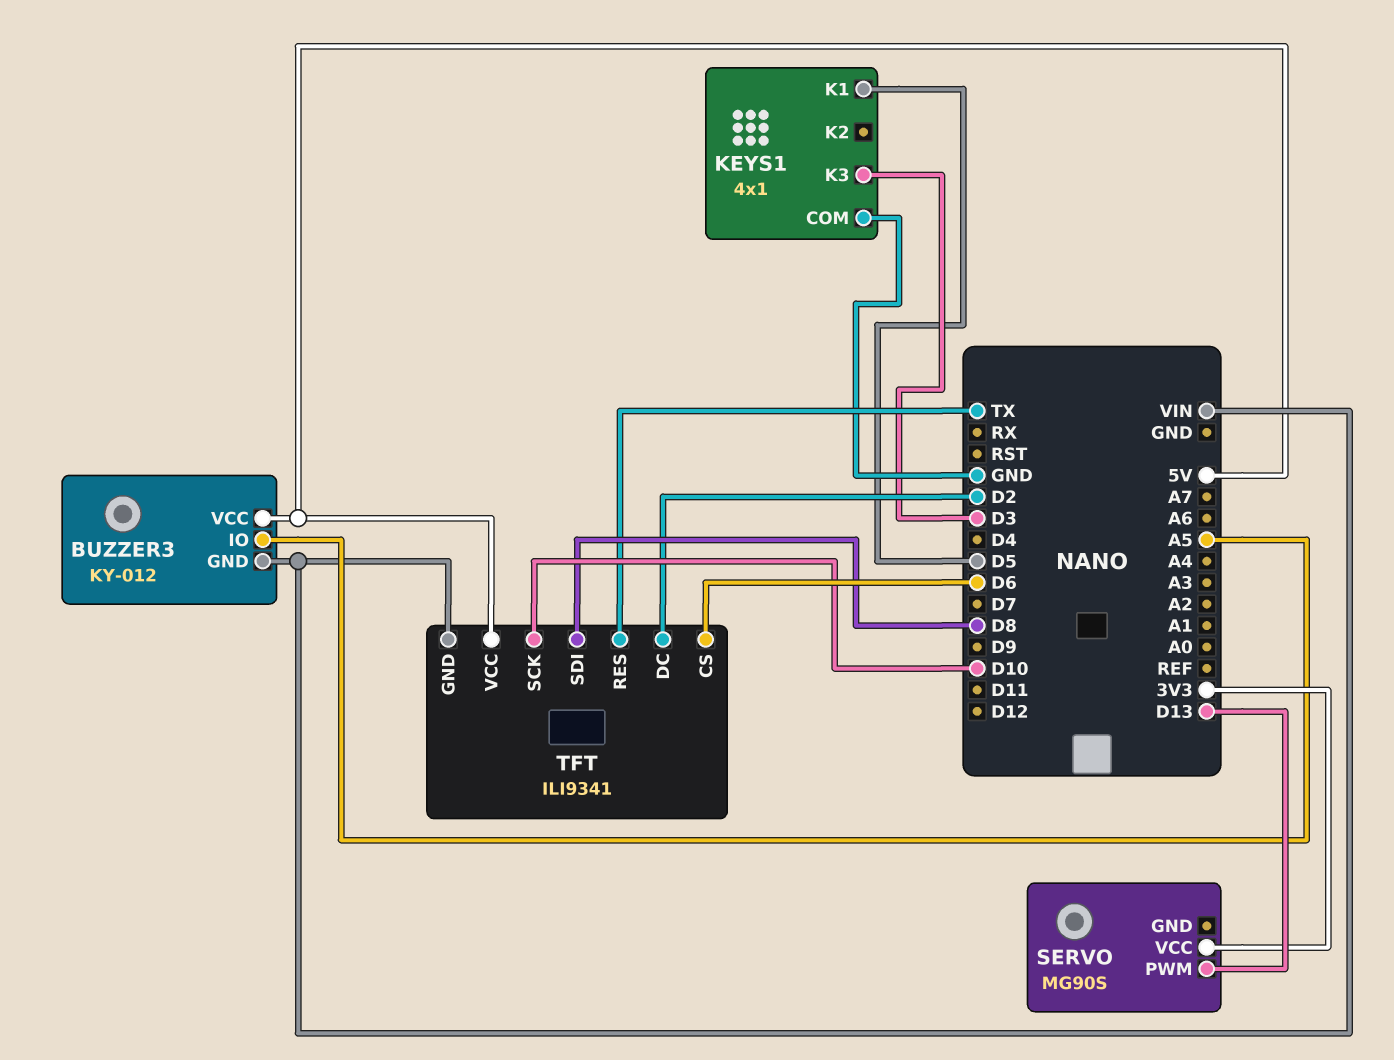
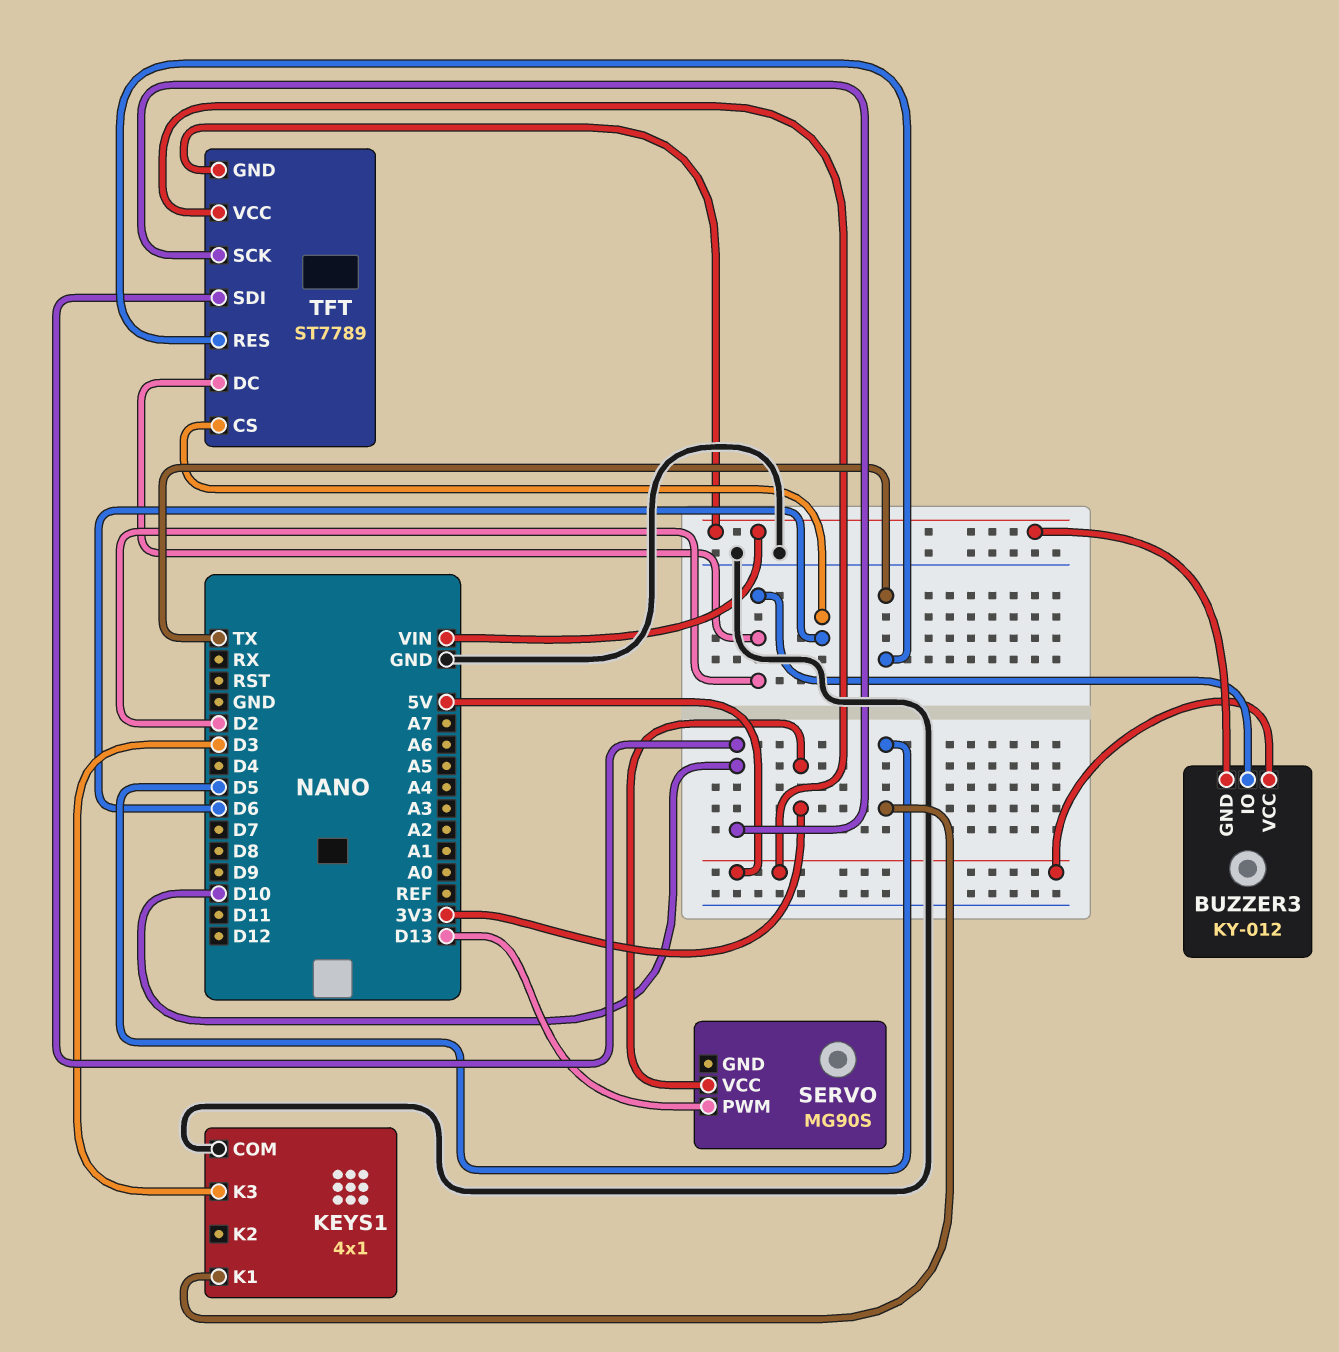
BUZZER3 pin IO: A5 -> D2
TFT: ILI9341 -> ST7789
TFT pin SDI: D8 -> D10

